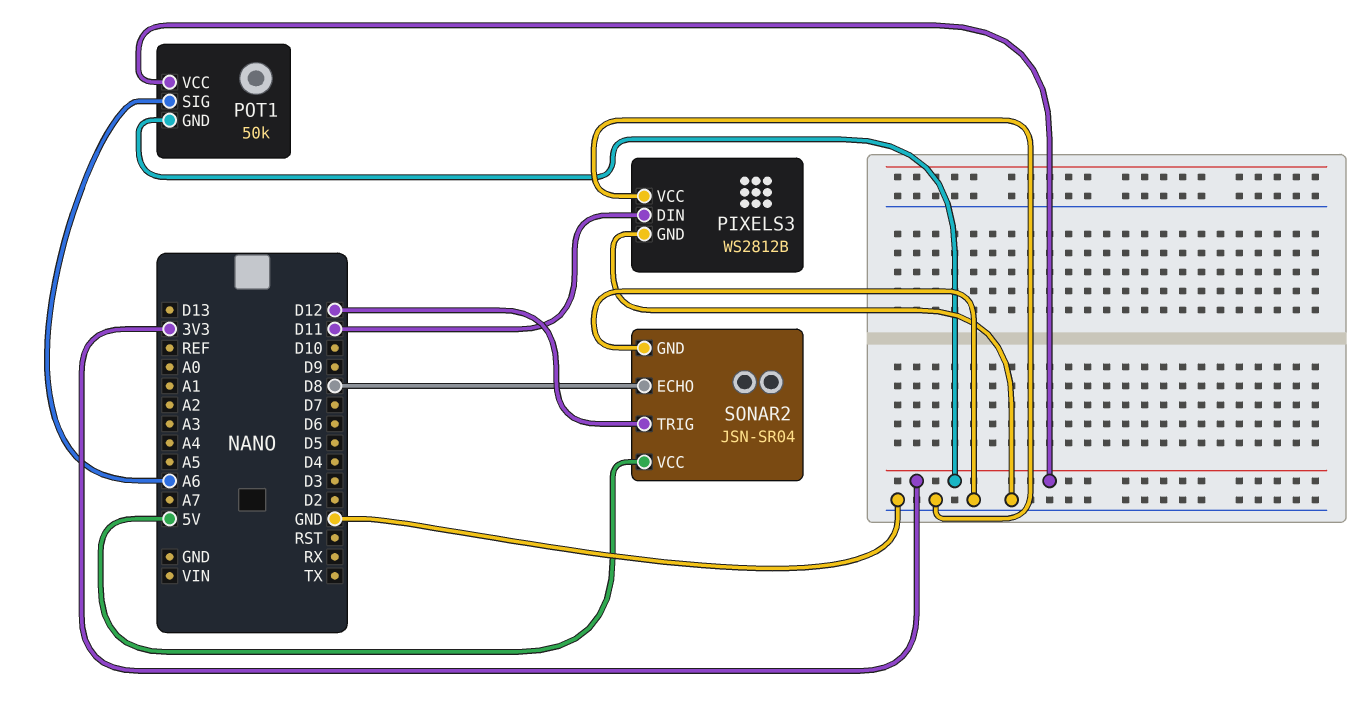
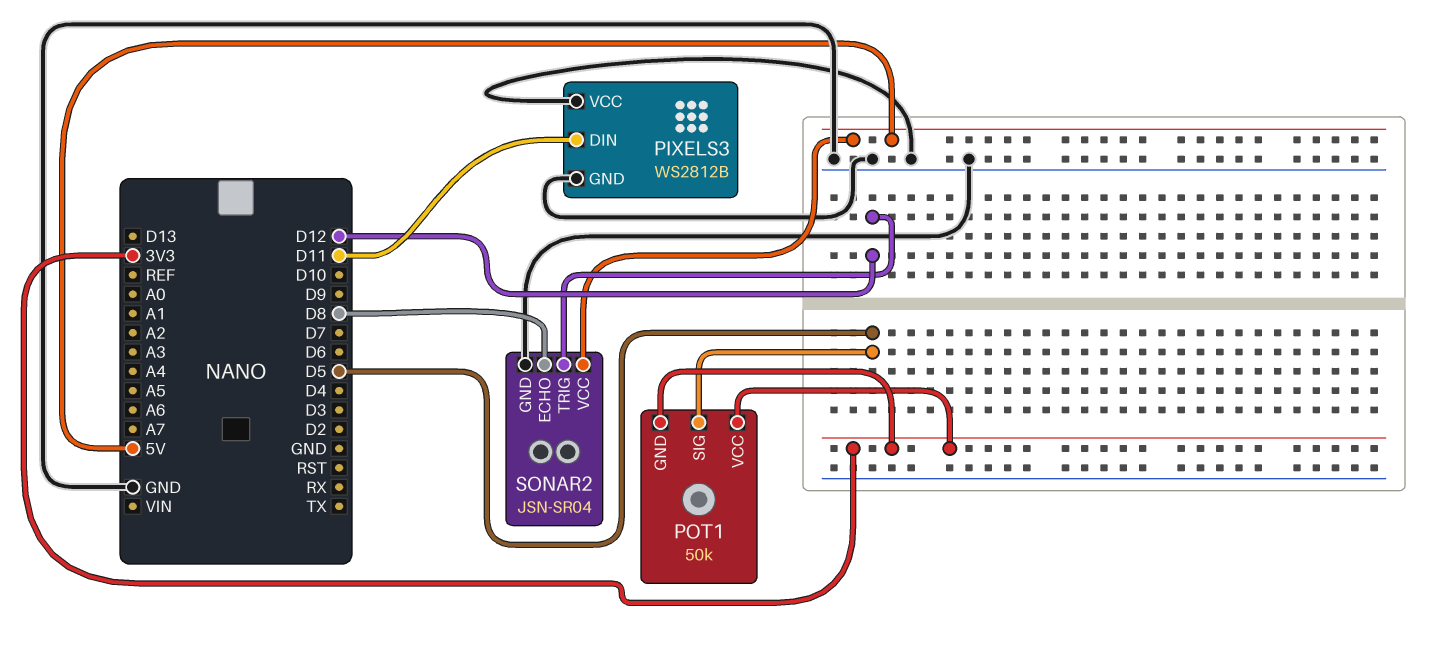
POT1 pin SIG: A6 -> D5

